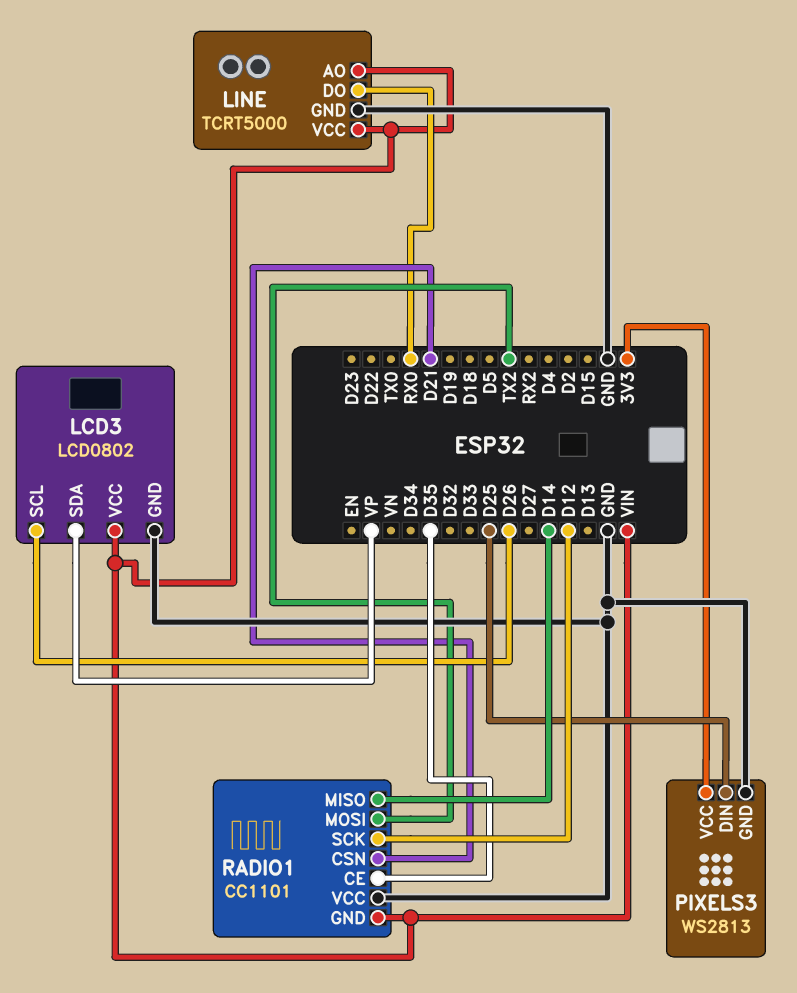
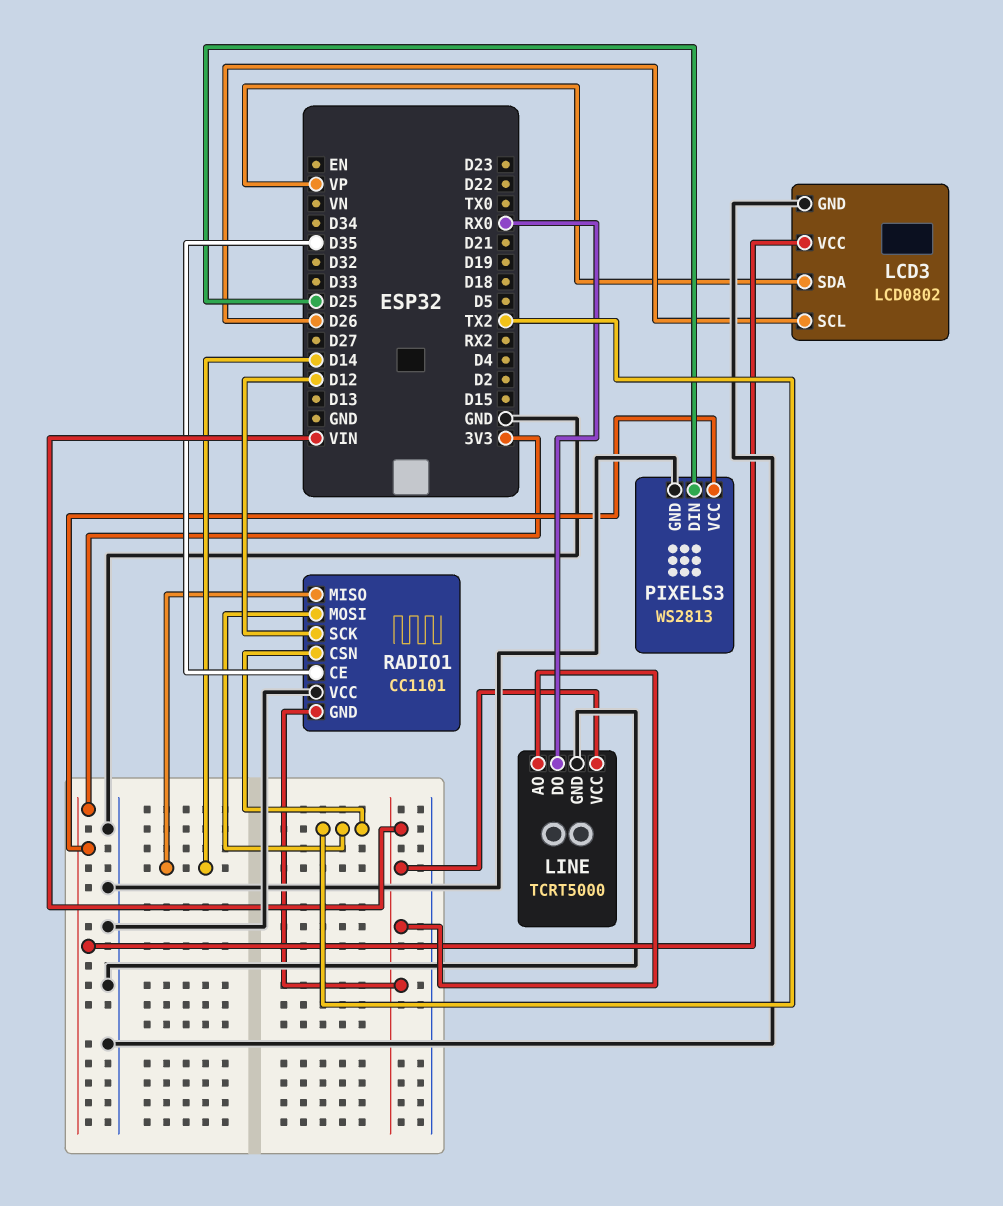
LCD3 pin VCC: VIN -> 3V3
RADIO1 pin CSN: D21 -> TX2

